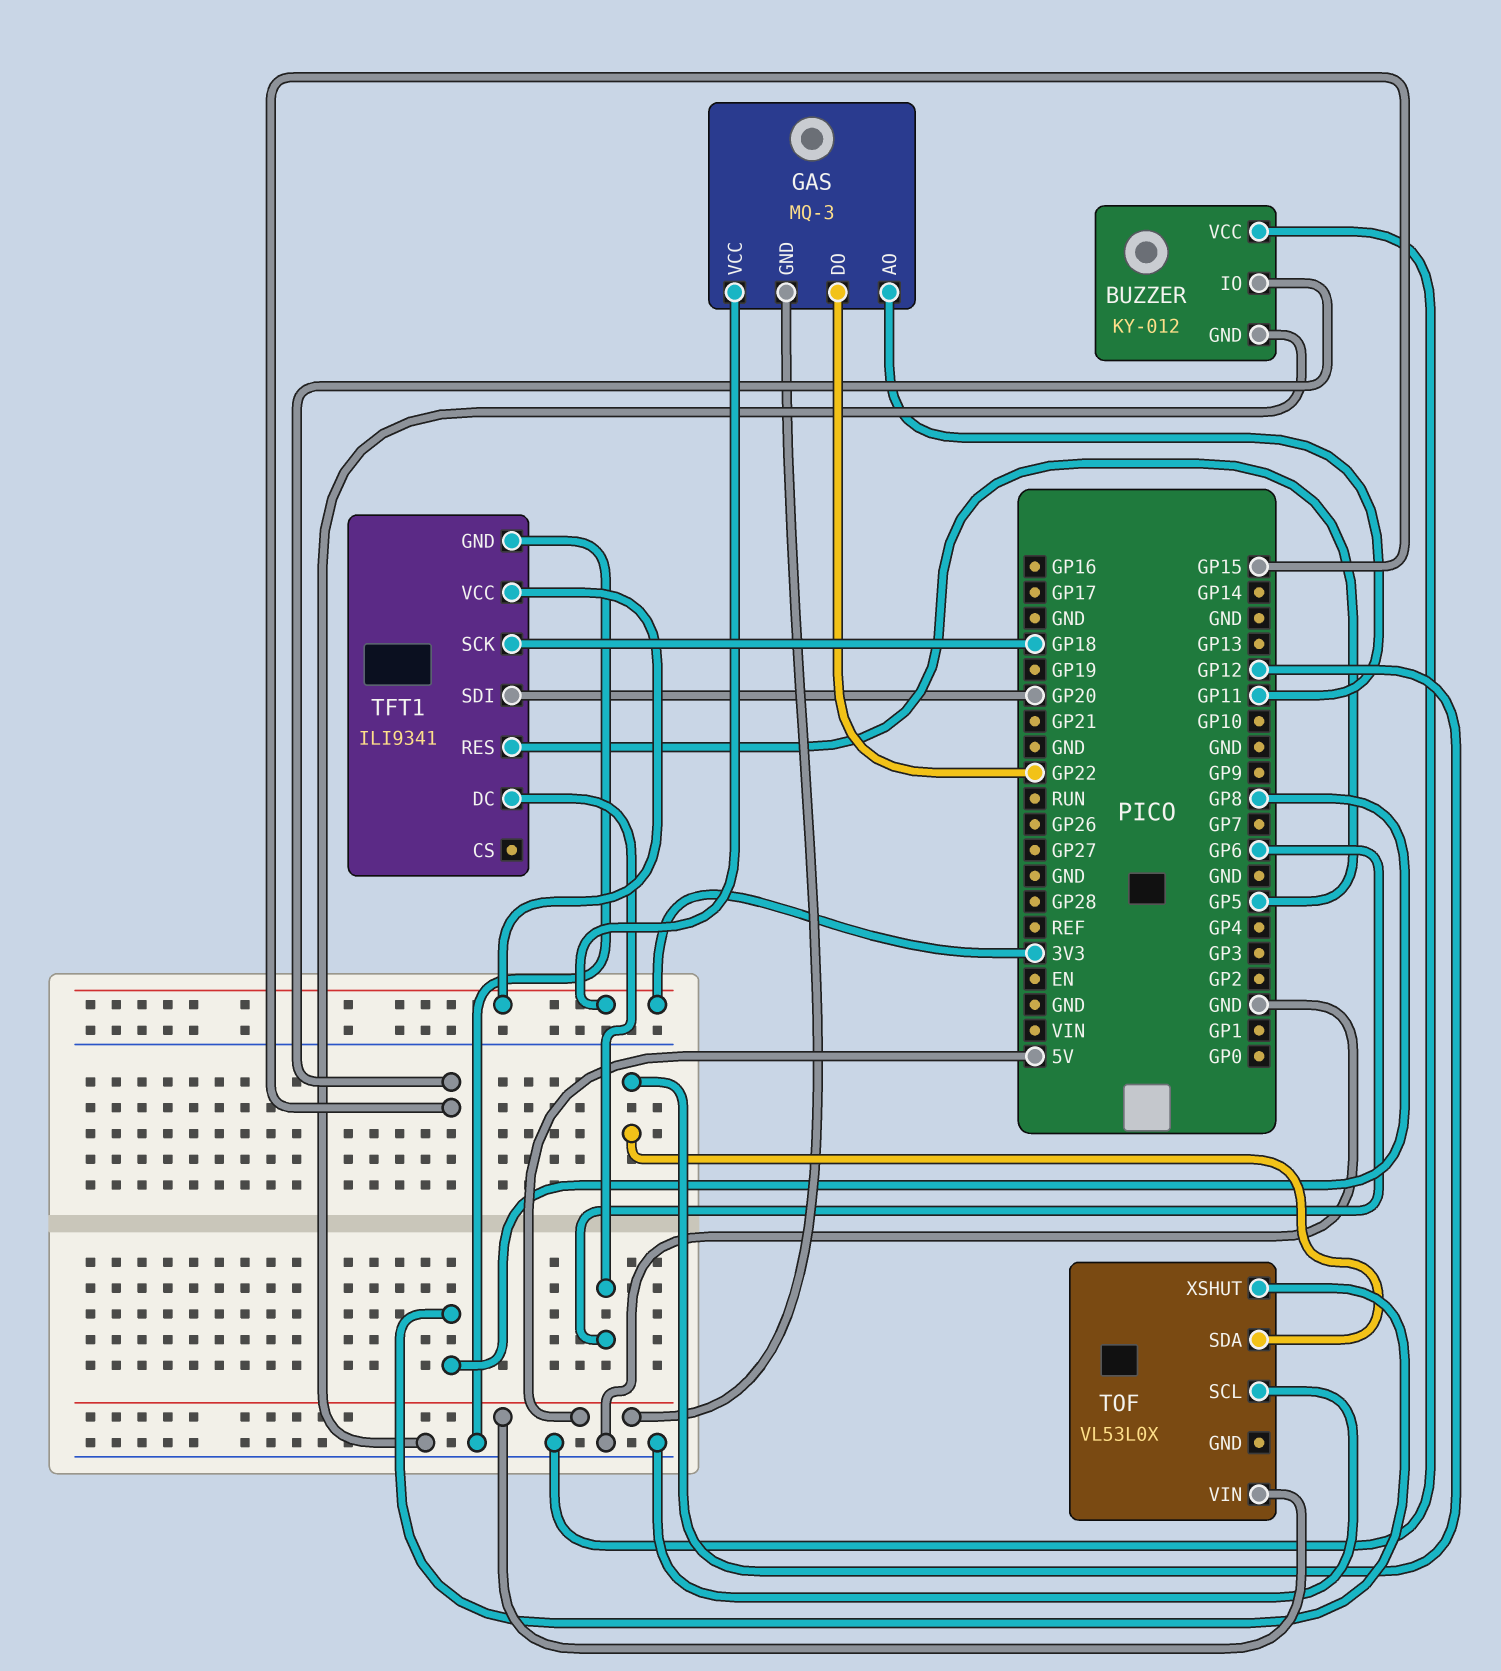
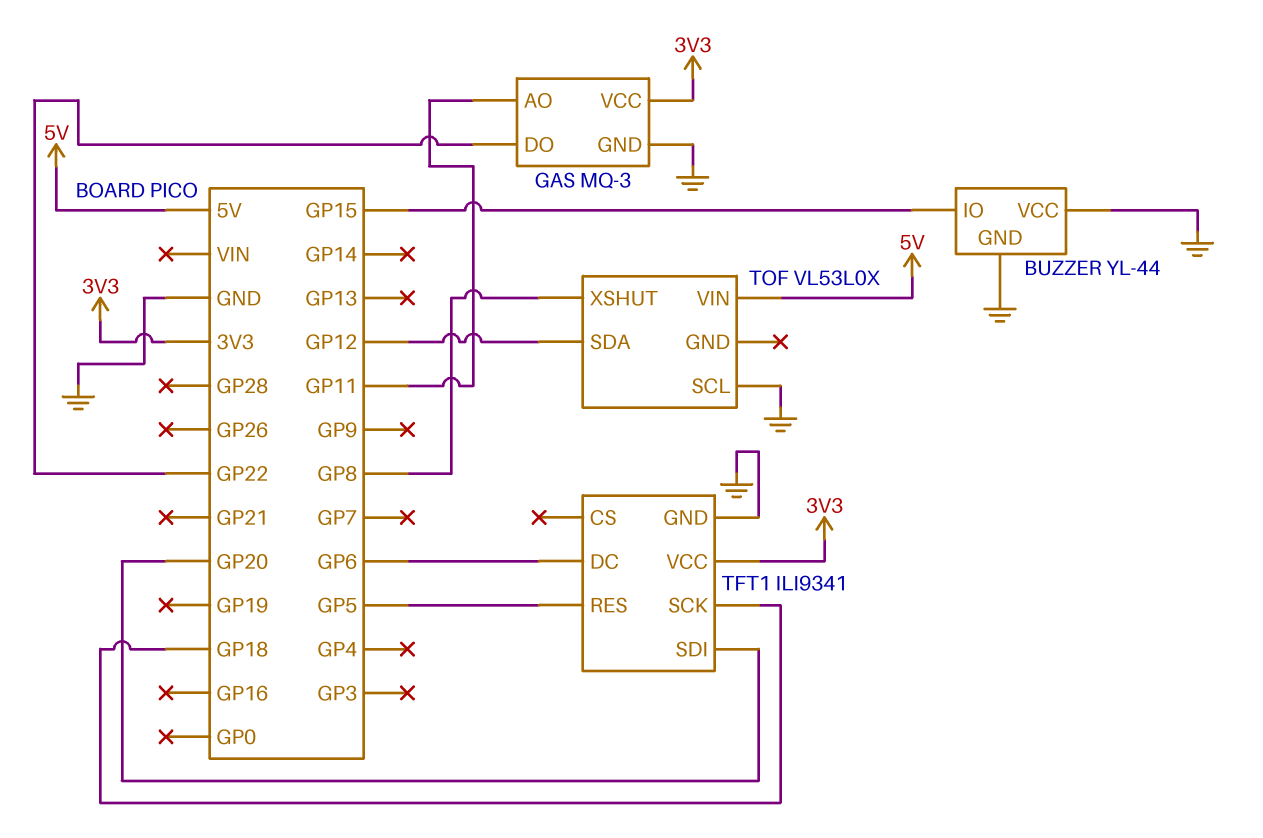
BUZZER: KY-012 -> YL-44
GAS pin GND: 5V -> GND

